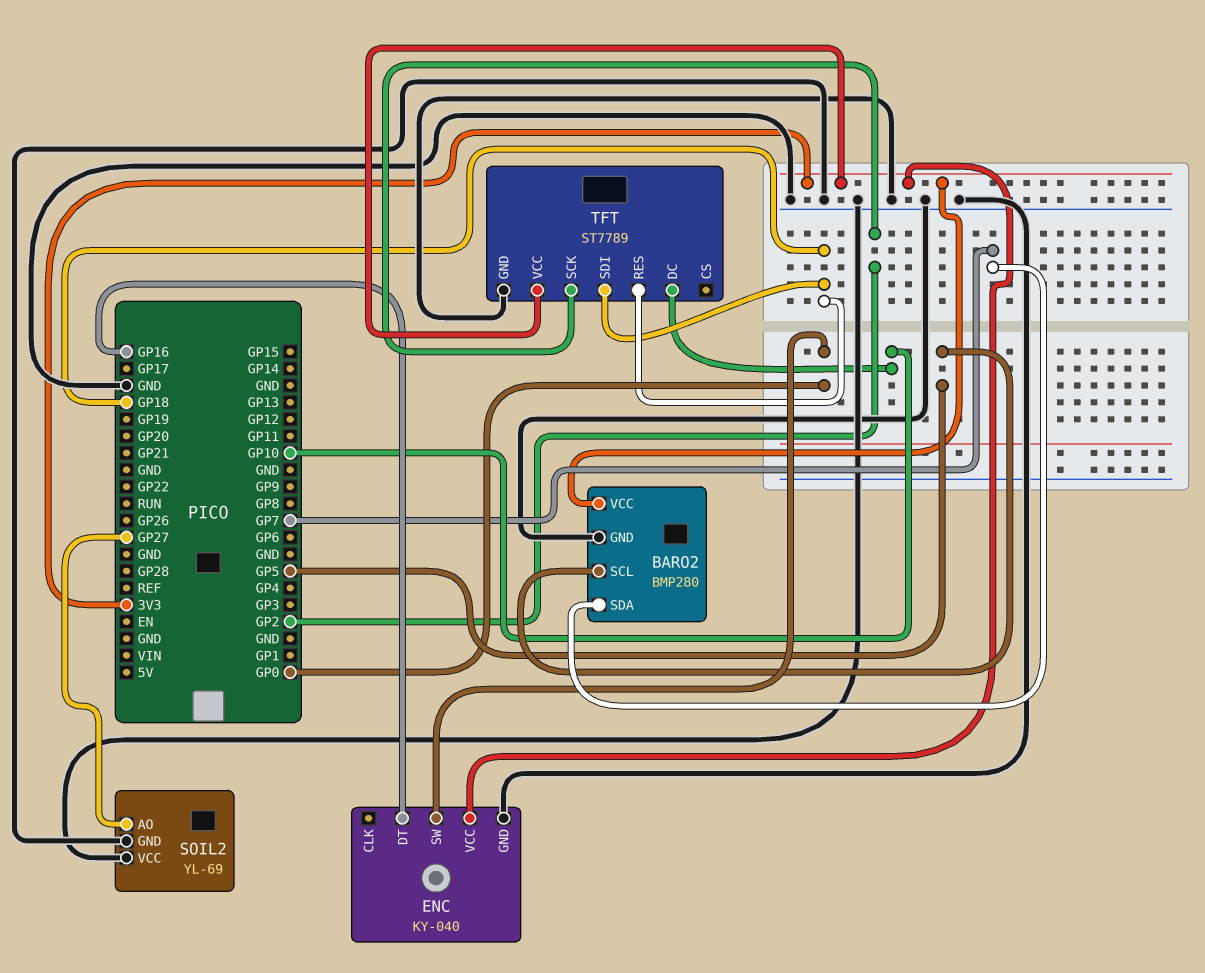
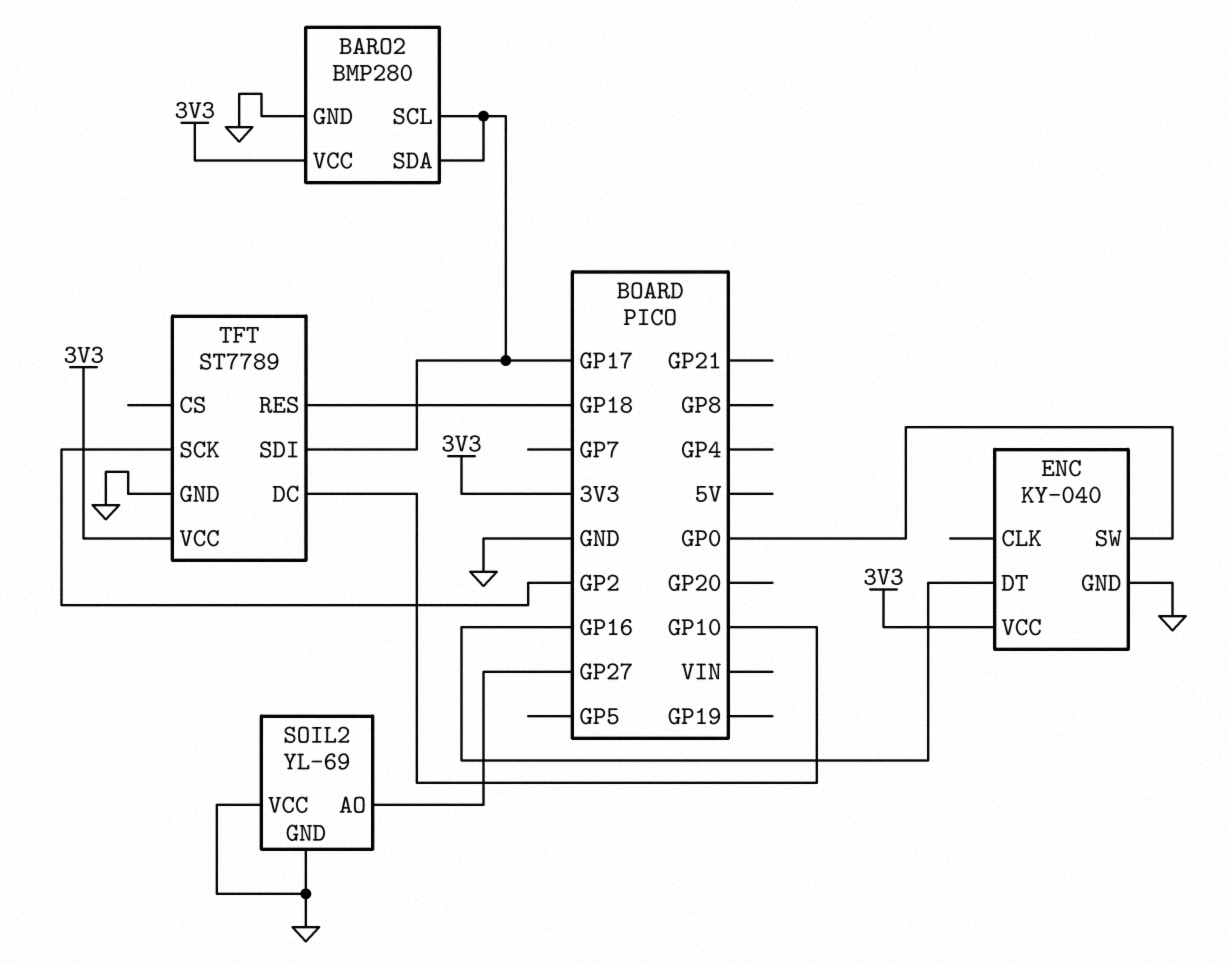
BARO2 pin SCL: GP5 -> GP17
BARO2 pin SDA: GP7 -> GP17
TFT pin SDI: GP18 -> GP17

